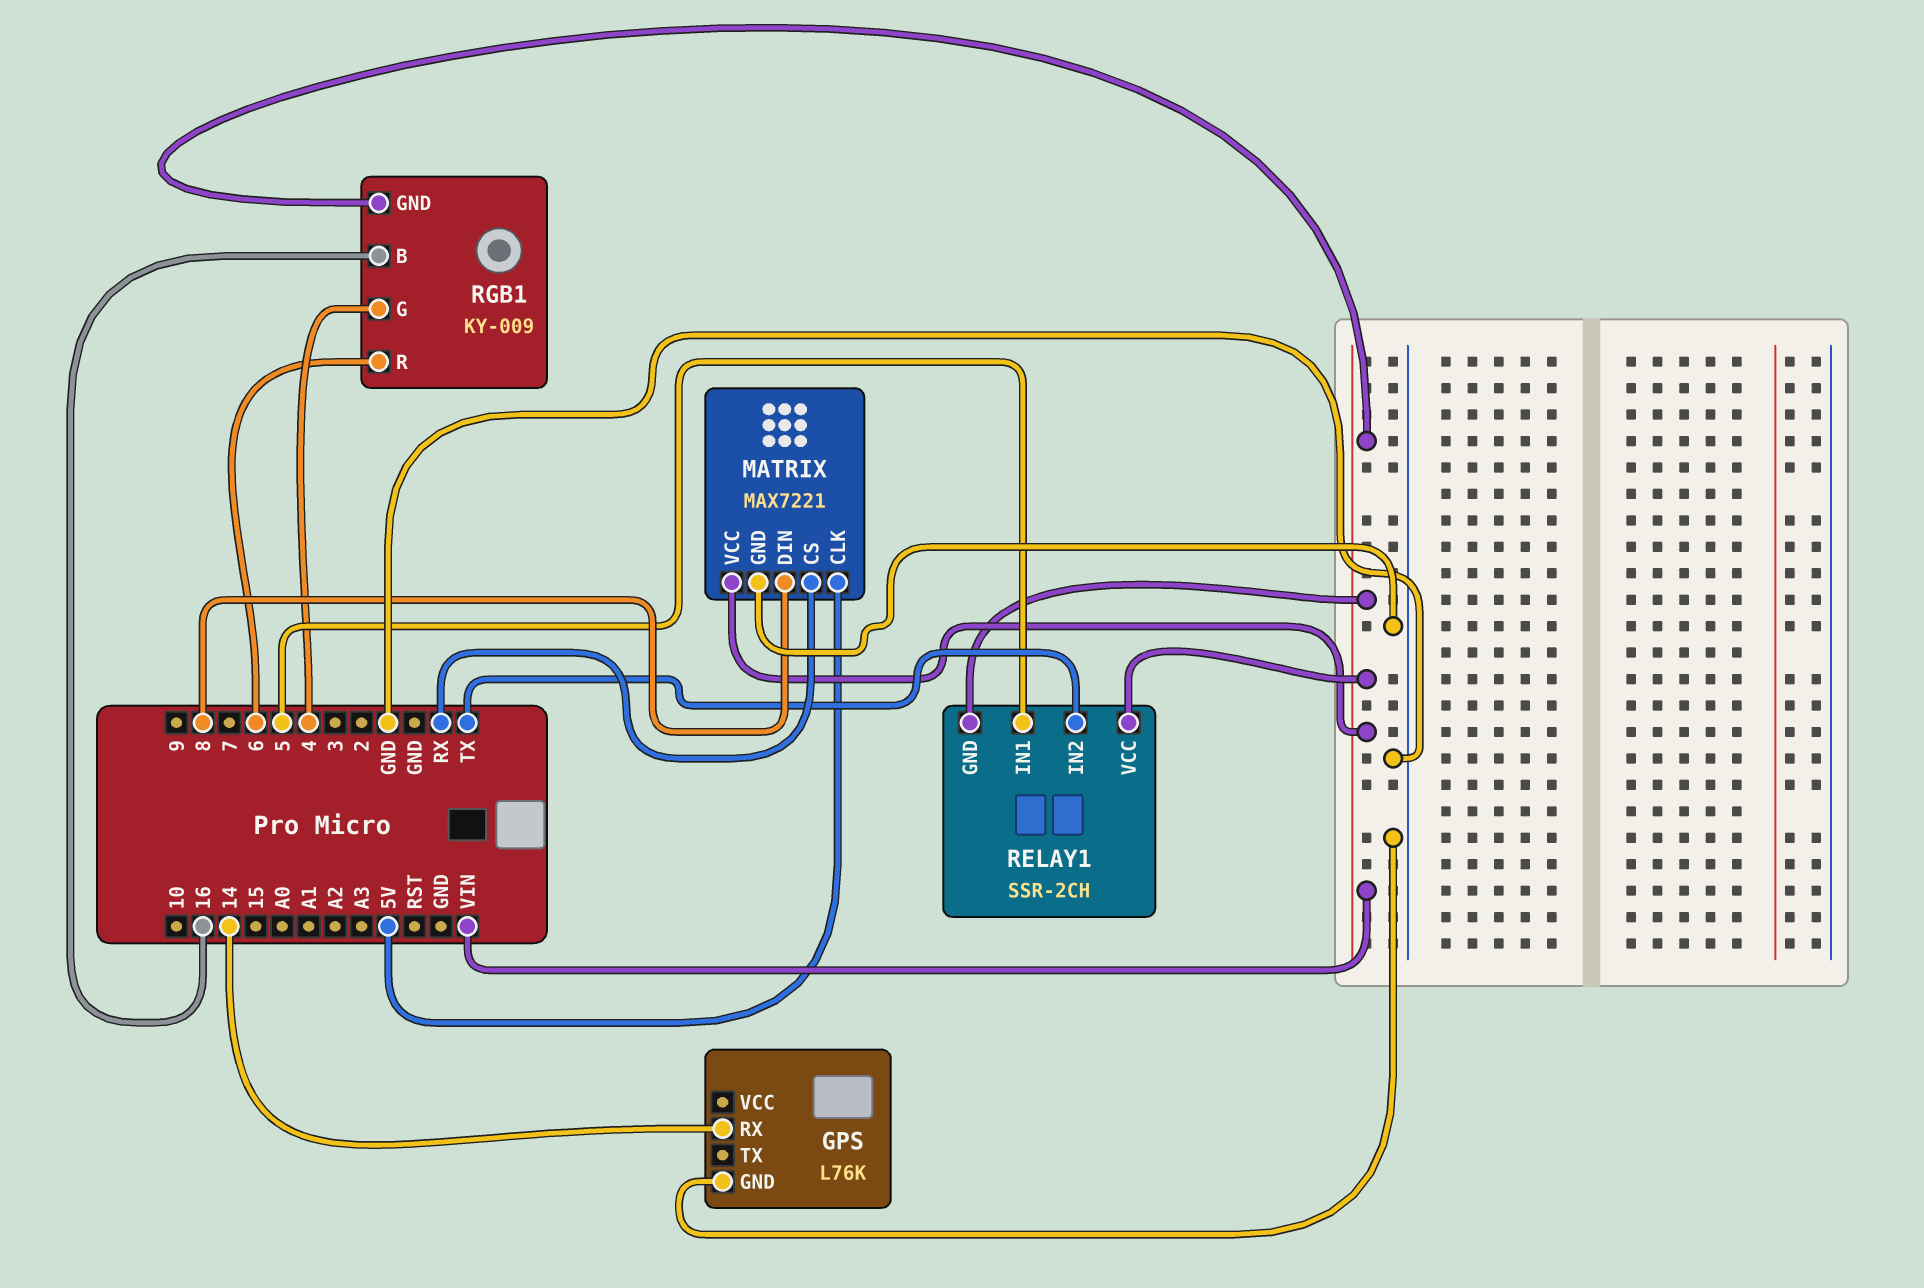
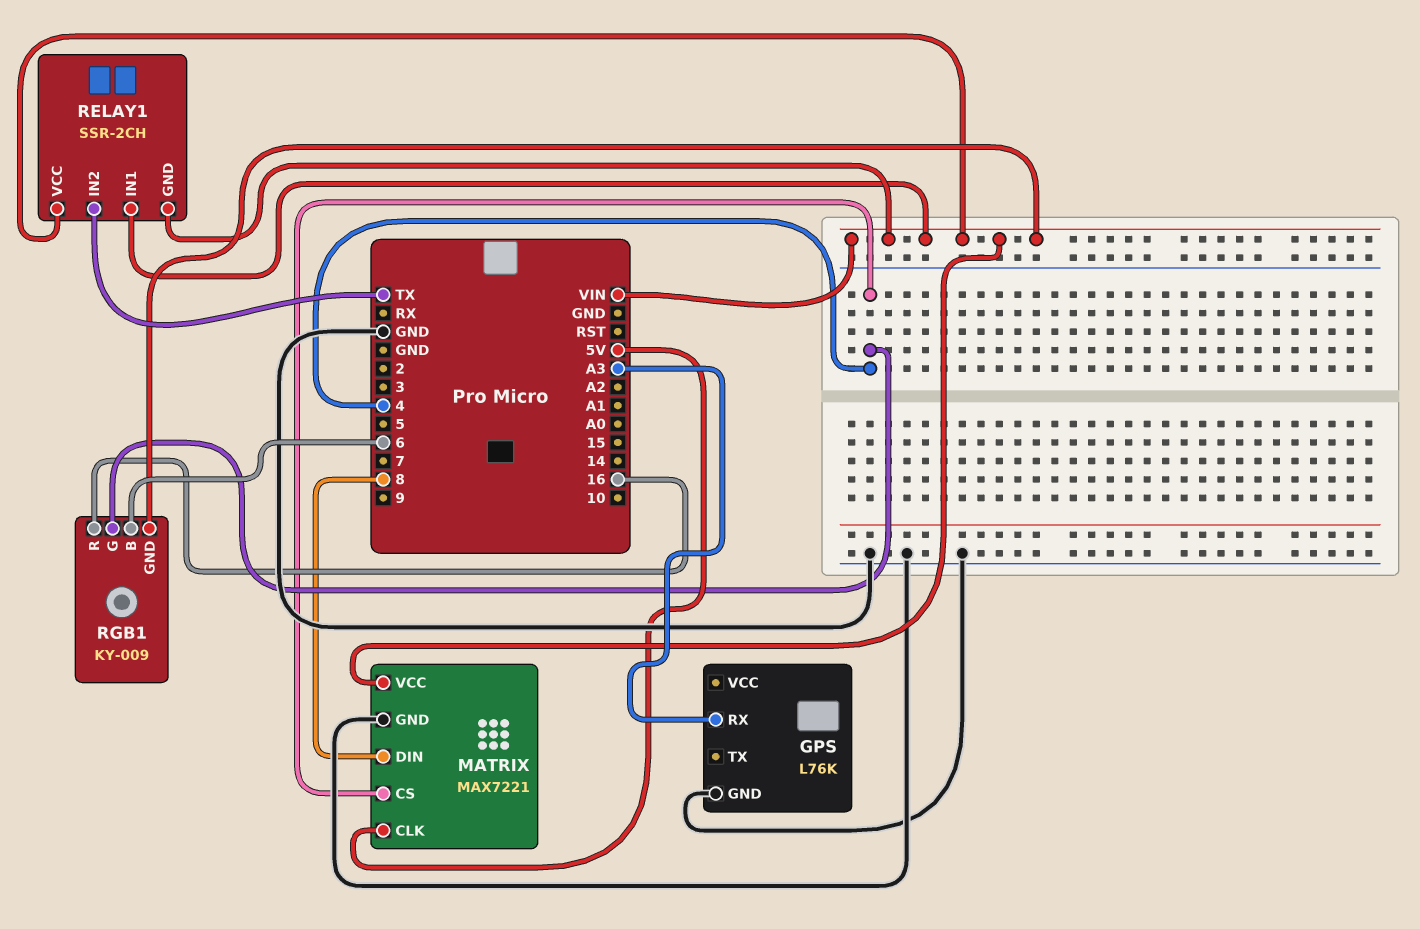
GPS pin RX: 14 -> A3
MATRIX pin CS: RX -> 4
RELAY1 pin IN1: 5 -> VIN
RGB1 pin B: 16 -> 6
RGB1 pin R: 6 -> 16

